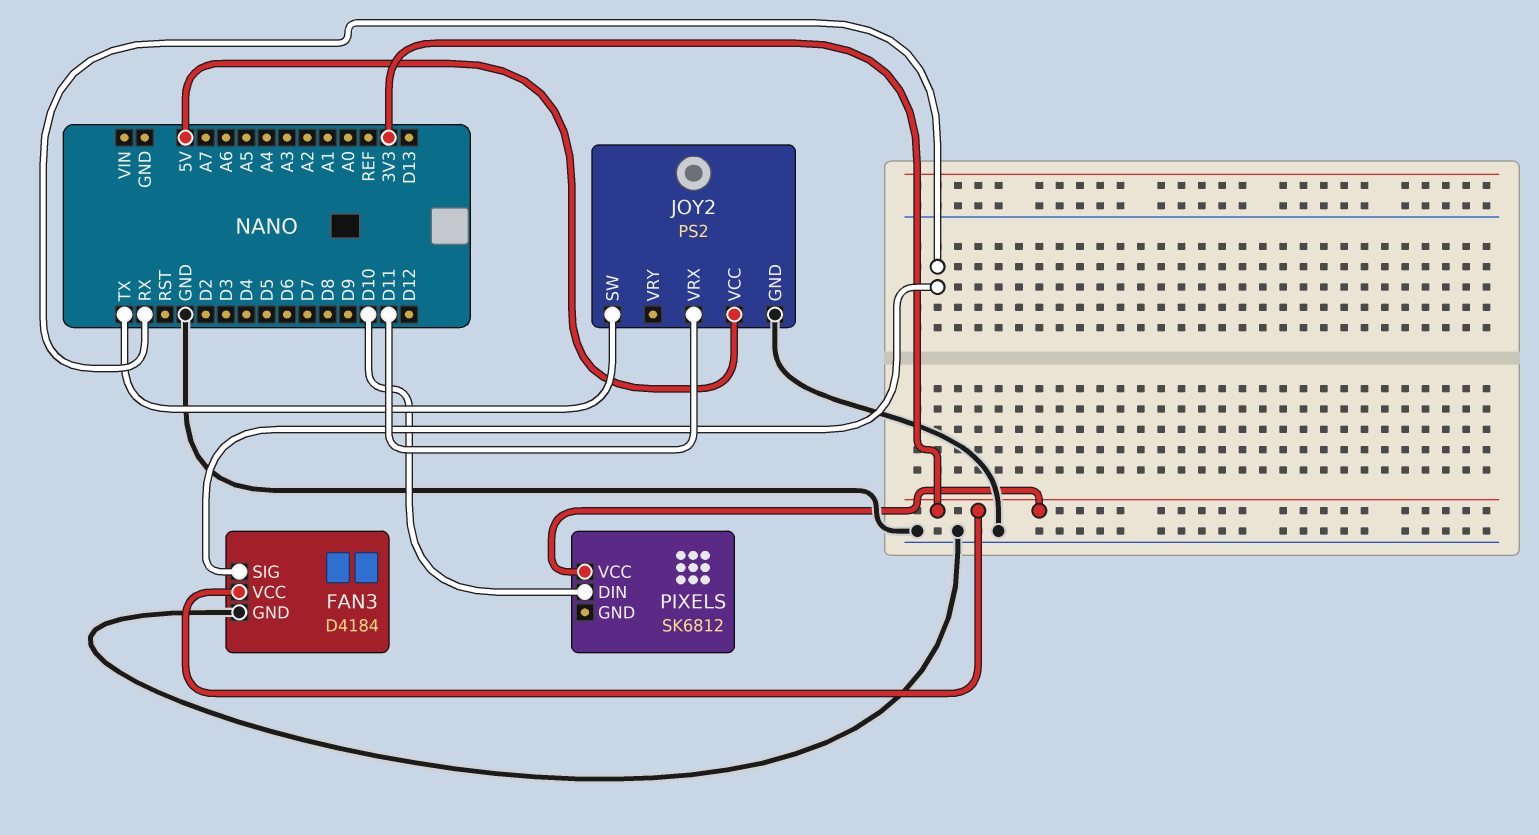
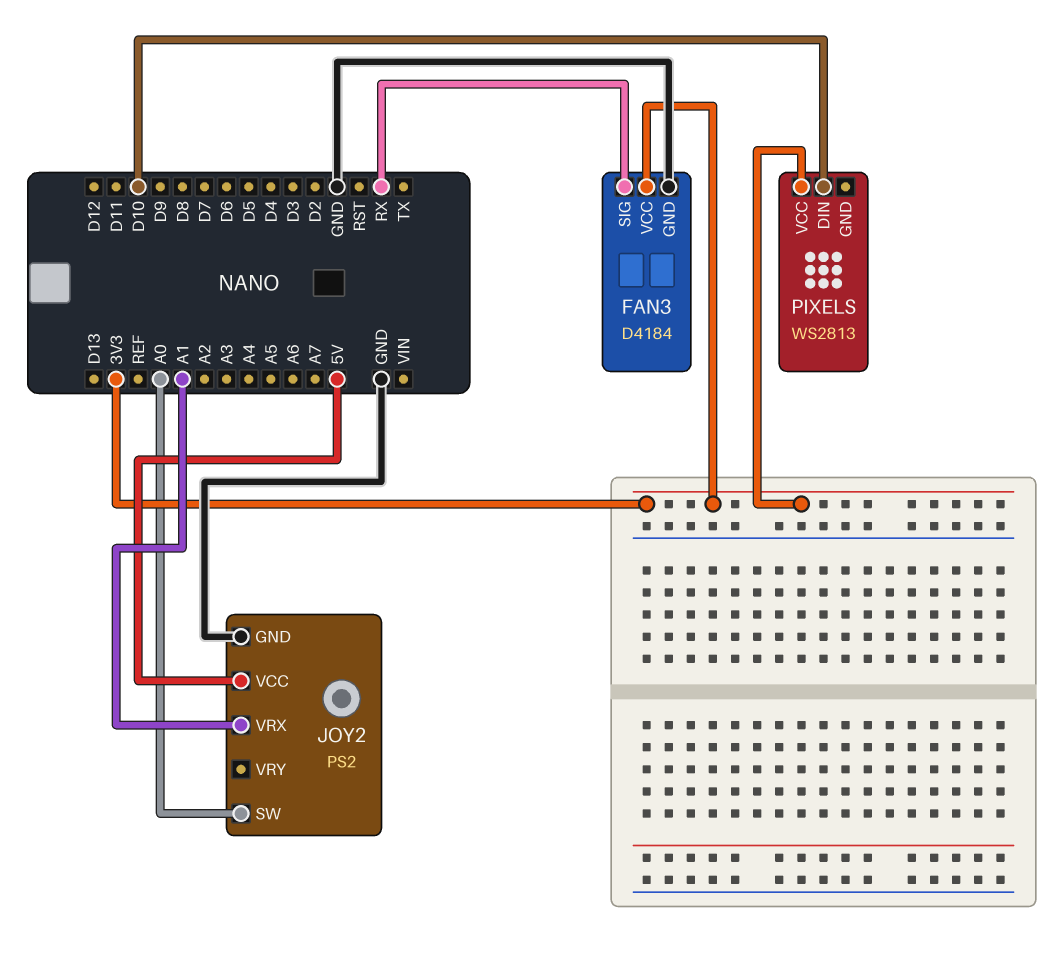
JOY2 pin SW: TX -> A0
JOY2 pin VRX: D11 -> A1
PIXELS: SK6812 -> WS2813

